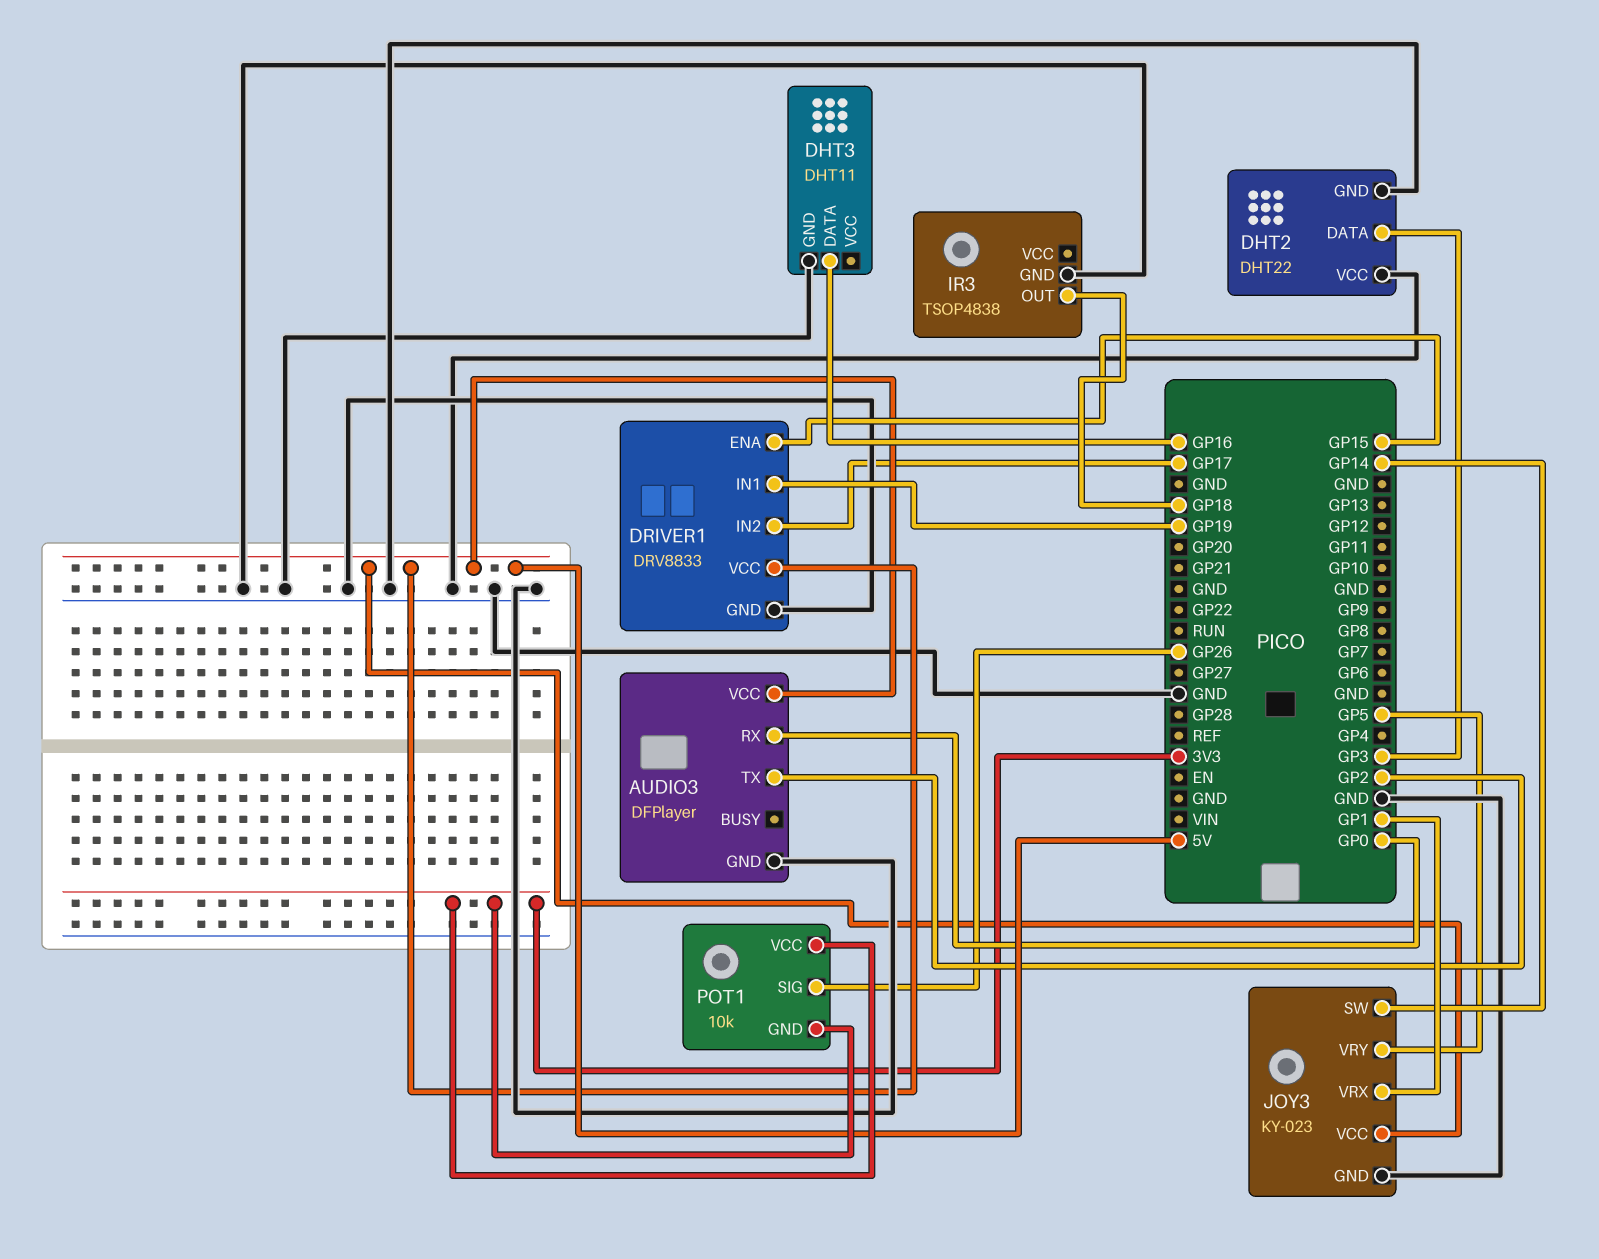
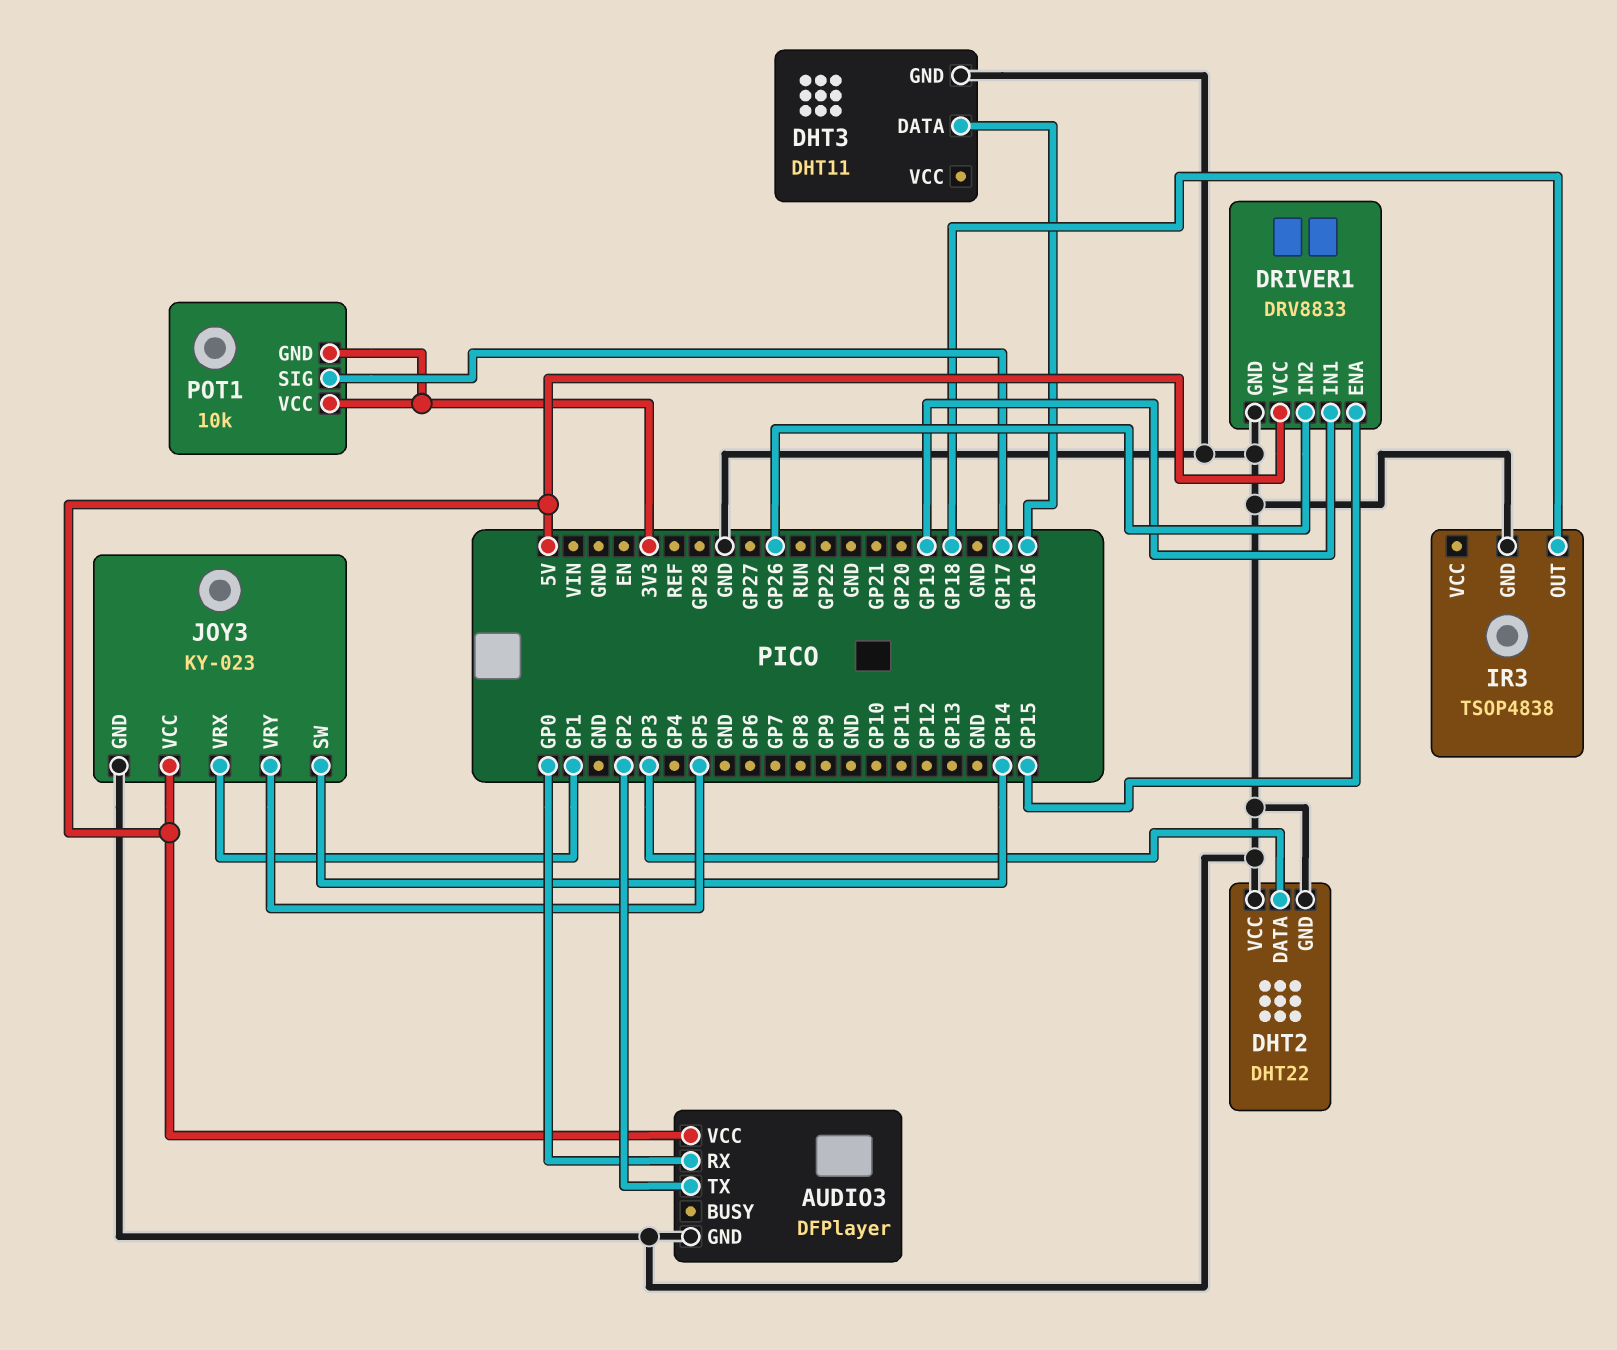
DRIVER1 pin IN2: GP17 -> GP26
POT1 pin SIG: GP26 -> GP17

